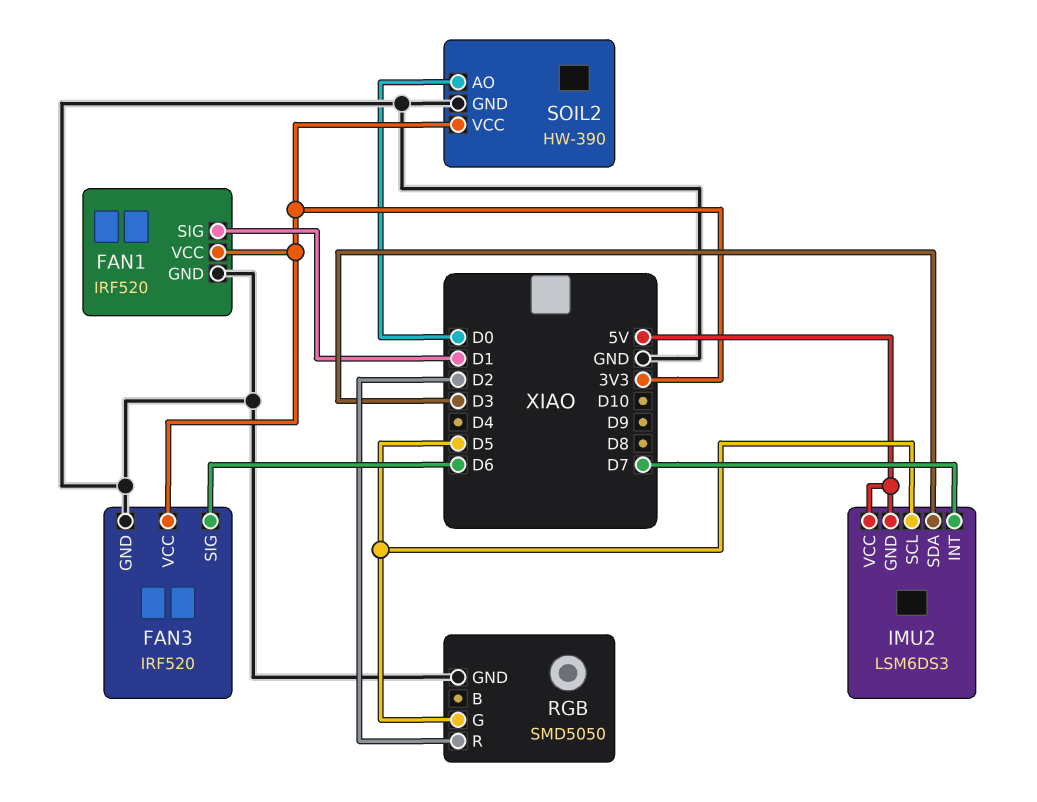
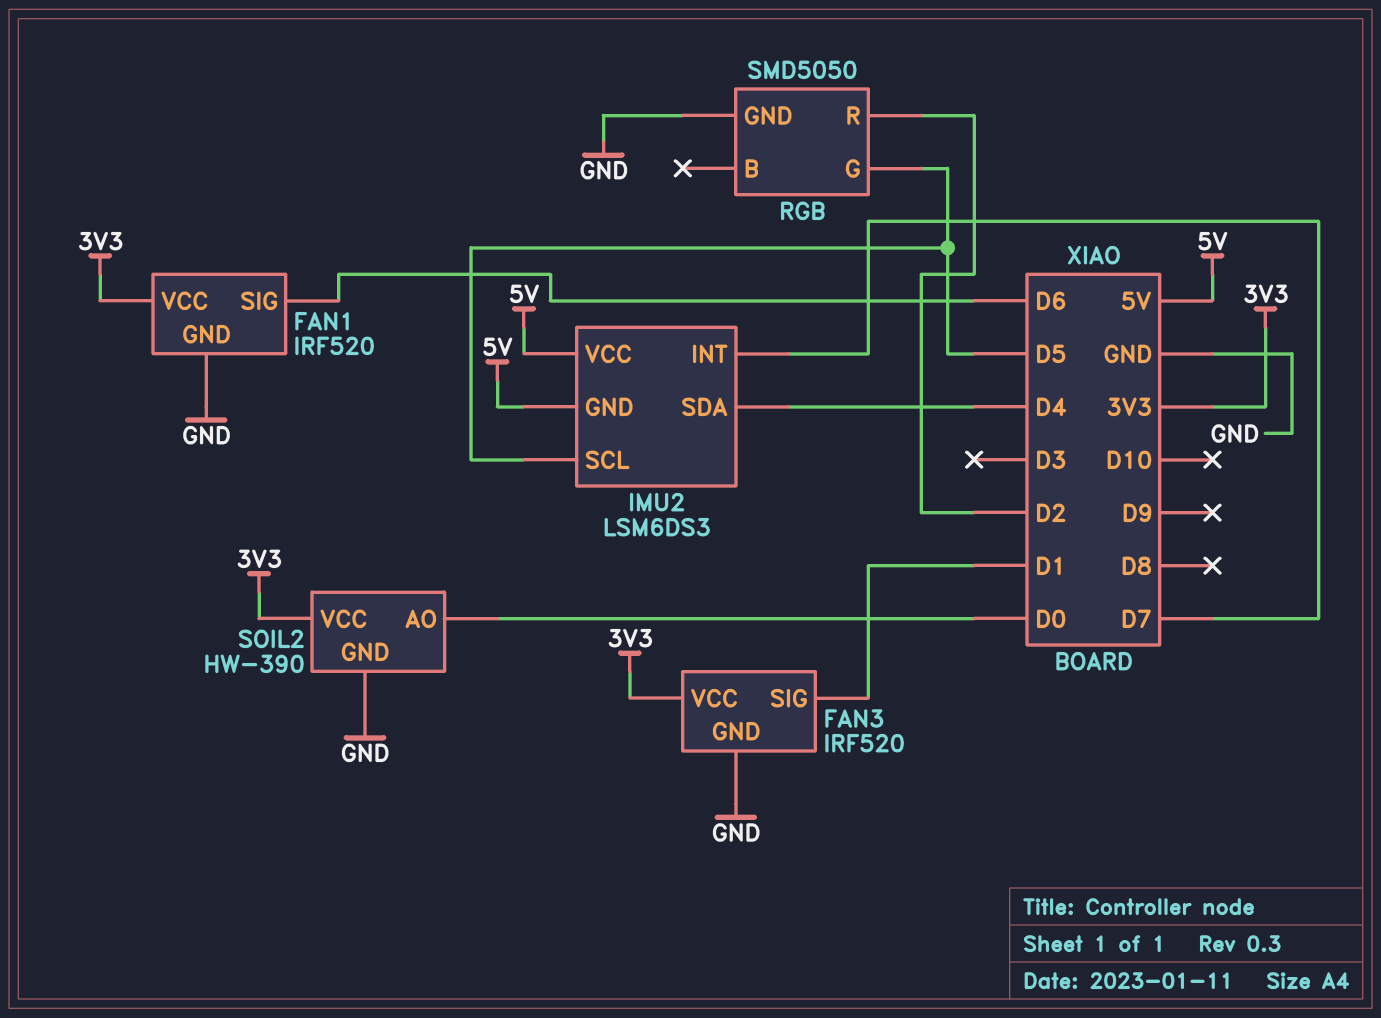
FAN1 pin SIG: D1 -> D6
FAN3 pin SIG: D6 -> D1
IMU2 pin SDA: D3 -> D4

